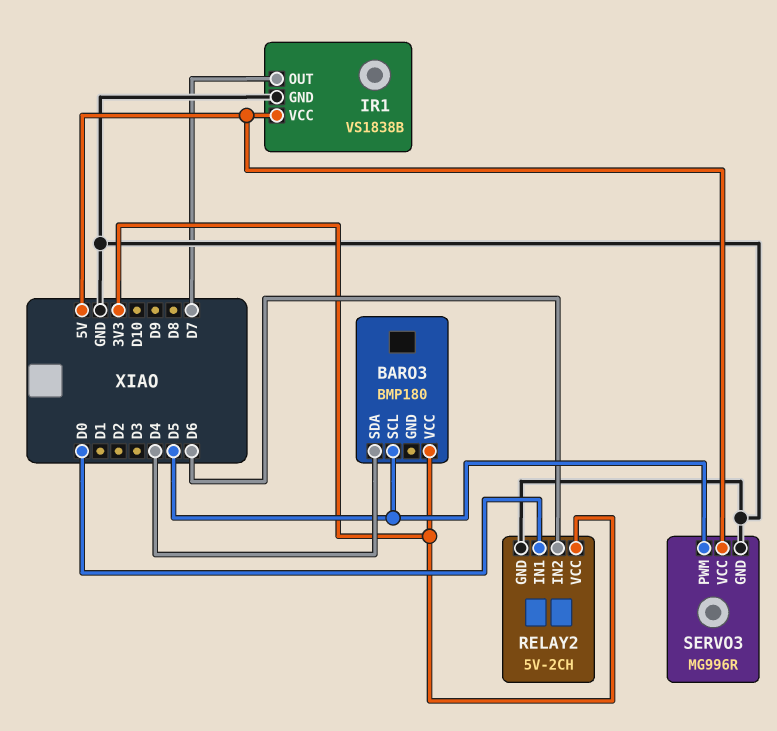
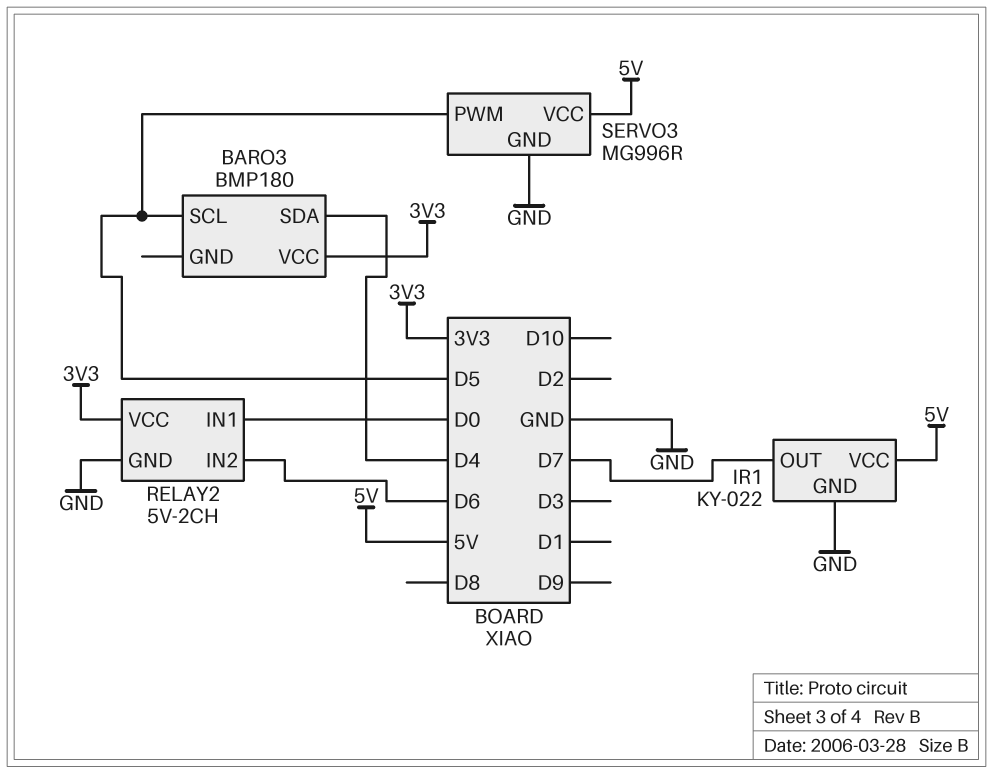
IR1: VS1838B -> KY-022

